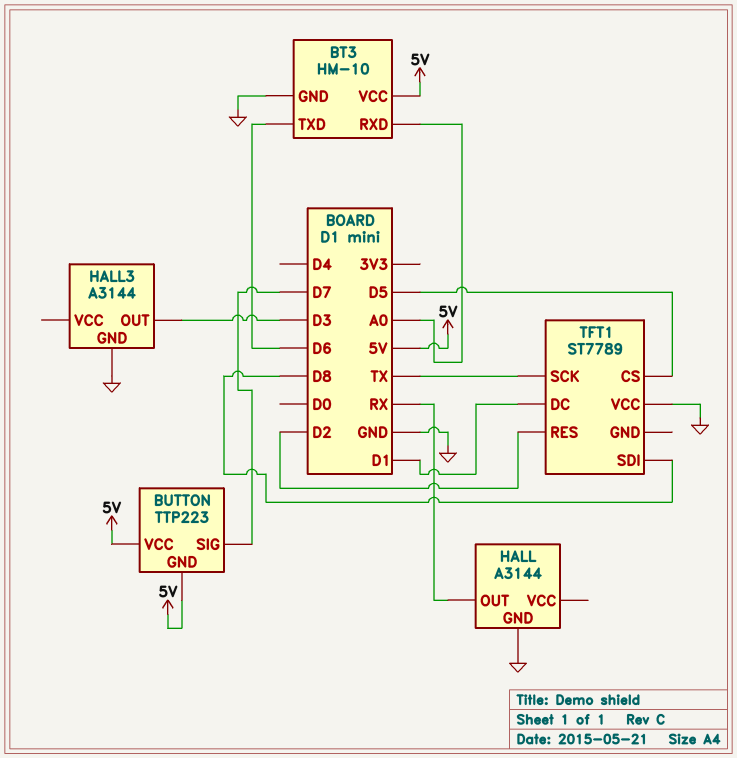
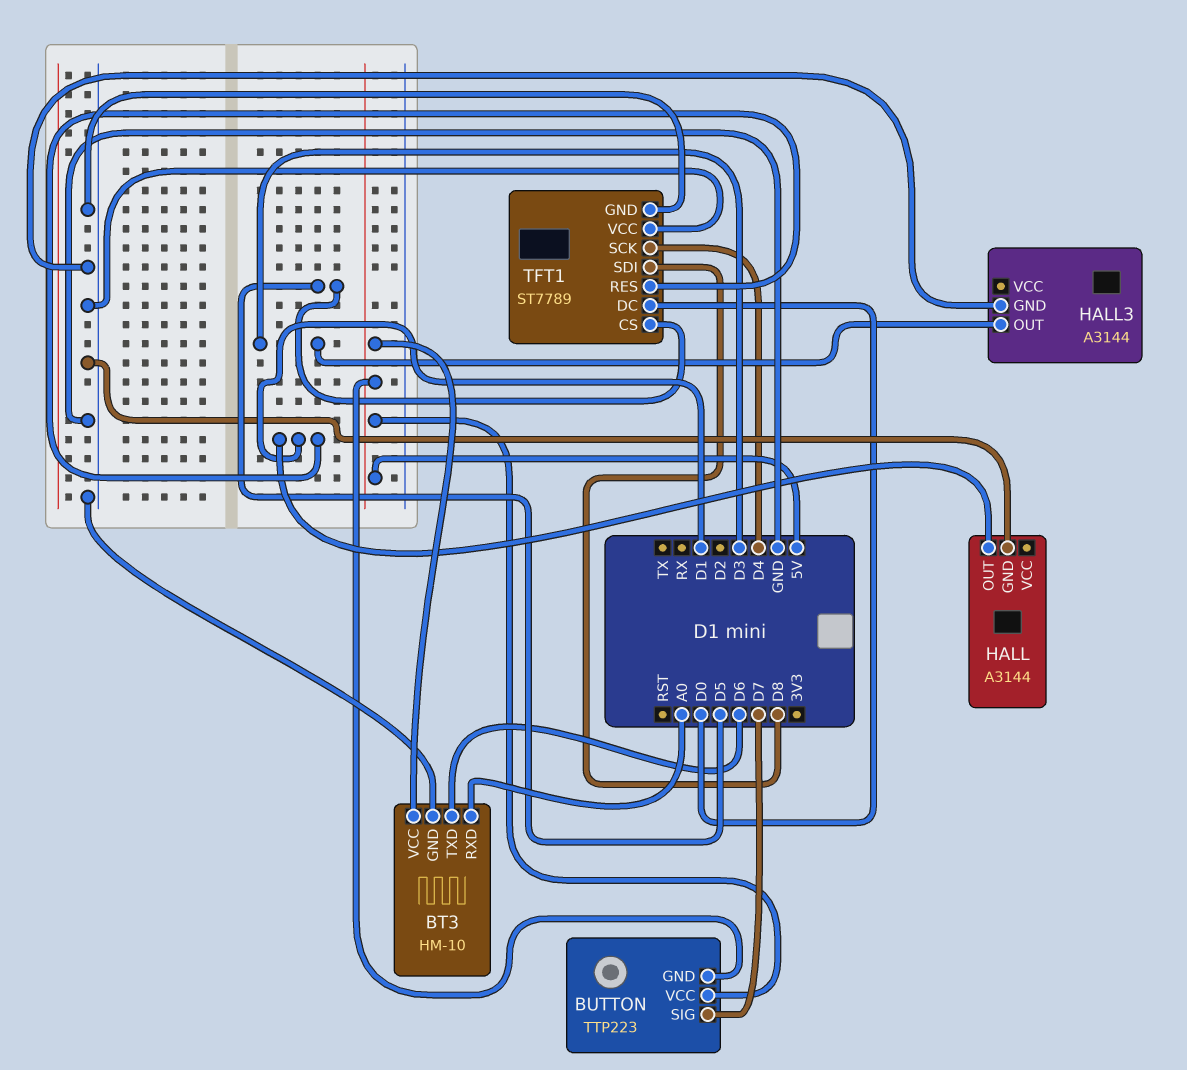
HALL pin OUT: RX -> D1
TFT1 pin DC: D1 -> D0
TFT1 pin GND: none -> GND
TFT1 pin RES: D2 -> D1
TFT1 pin SCK: TX -> D4

